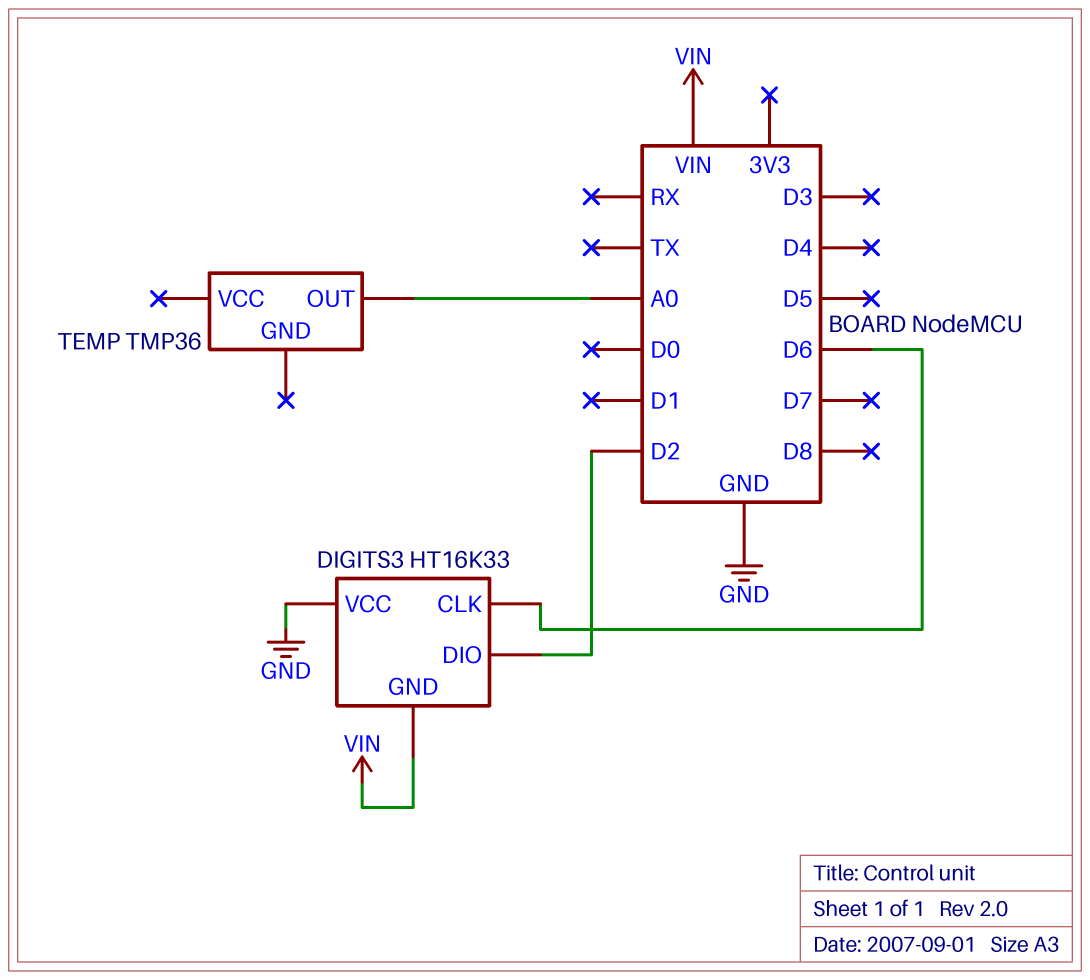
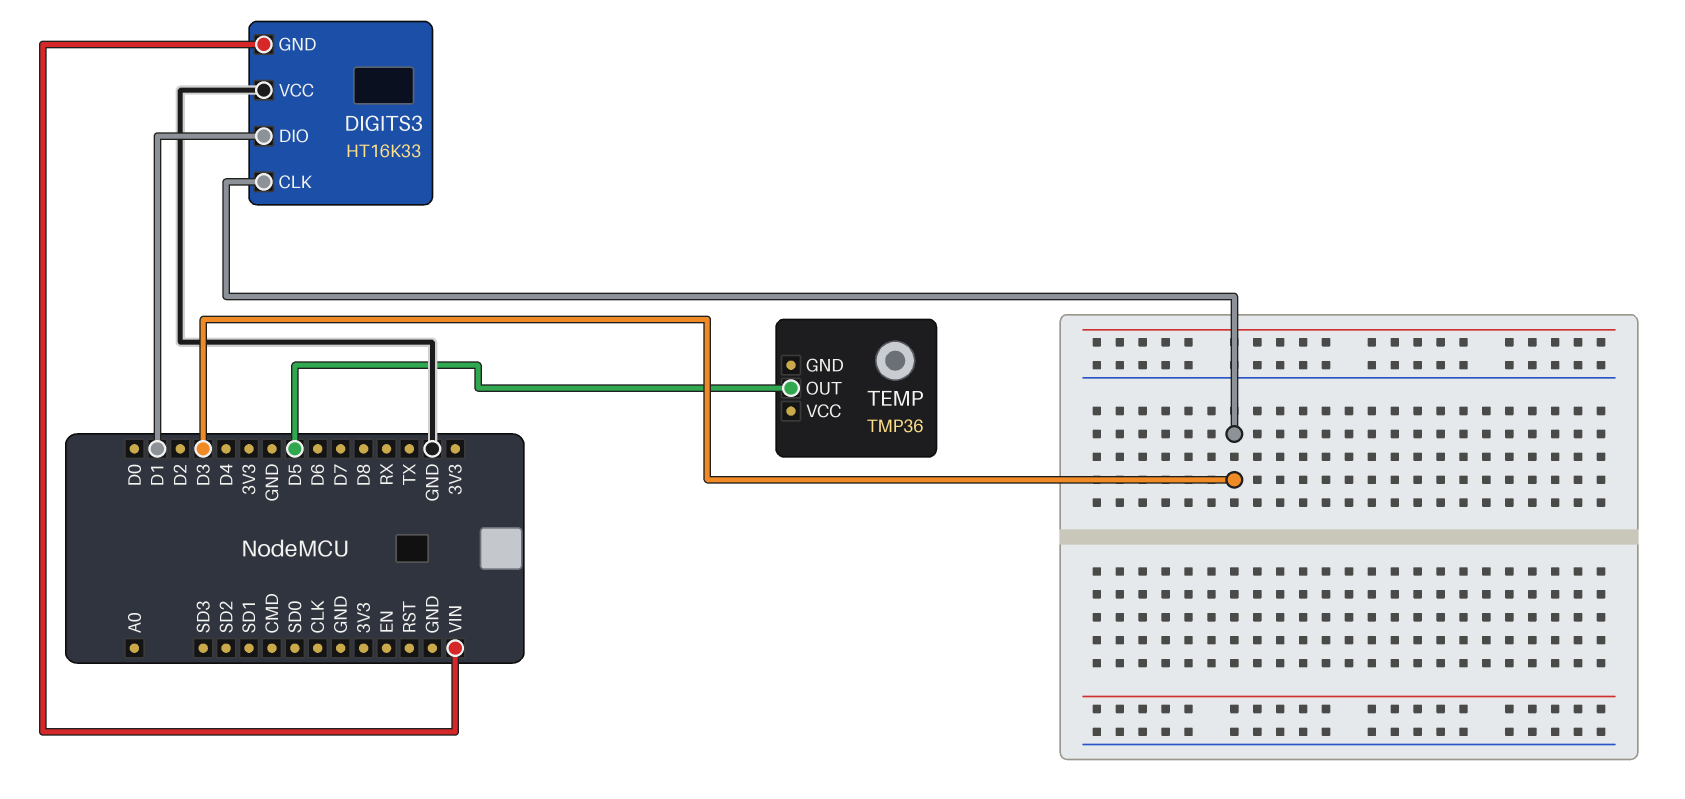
DIGITS3 pin CLK: D6 -> D3
DIGITS3 pin DIO: D2 -> D1
TEMP pin OUT: A0 -> D5

